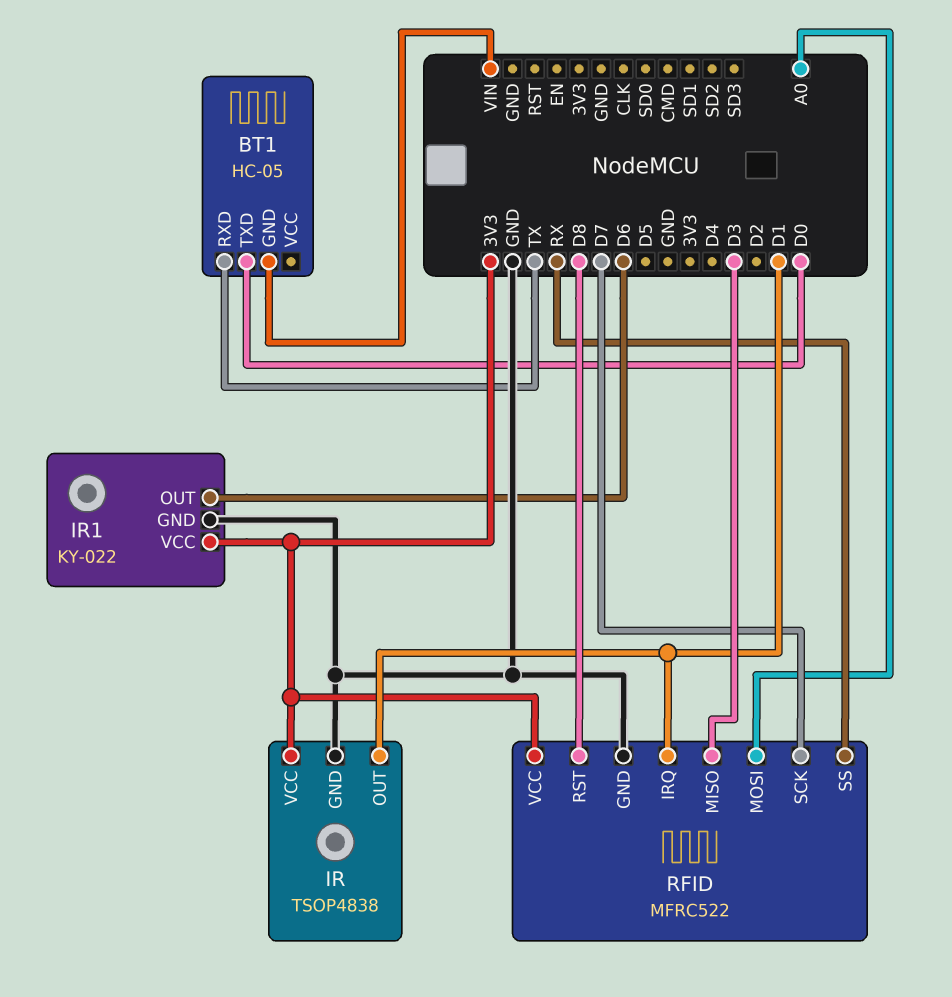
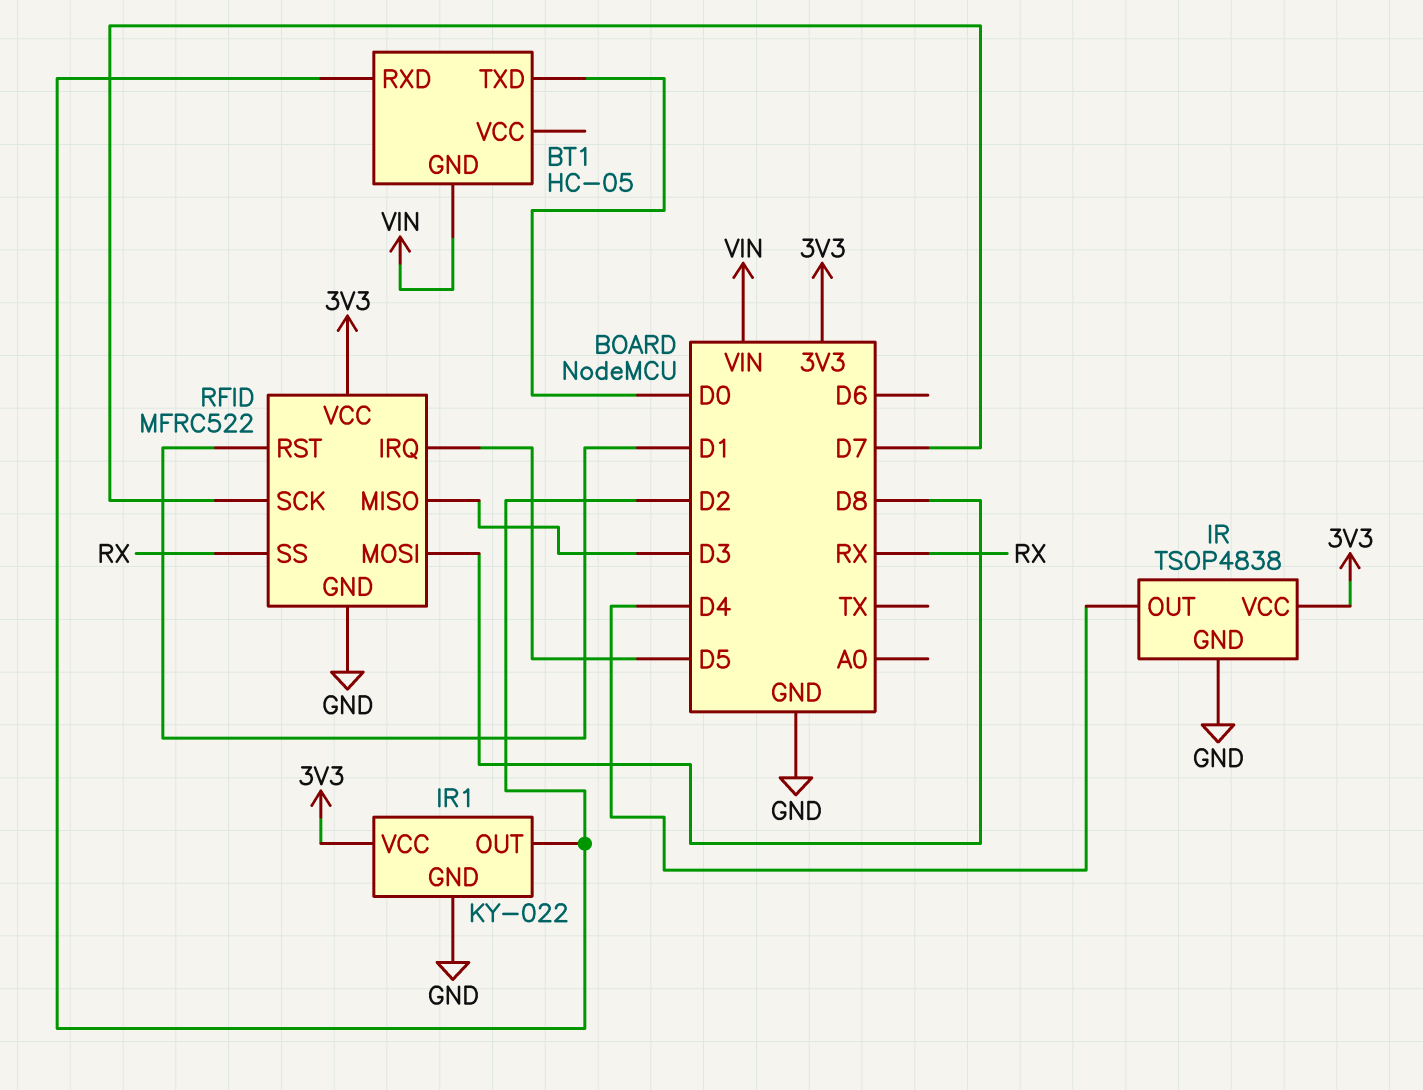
BT1 pin RXD: TX -> D2
IR pin OUT: D1 -> D4
IR1 pin OUT: D6 -> D2
RFID pin IRQ: D1 -> D5
RFID pin MOSI: A0 -> D8
RFID pin RST: D8 -> D1

